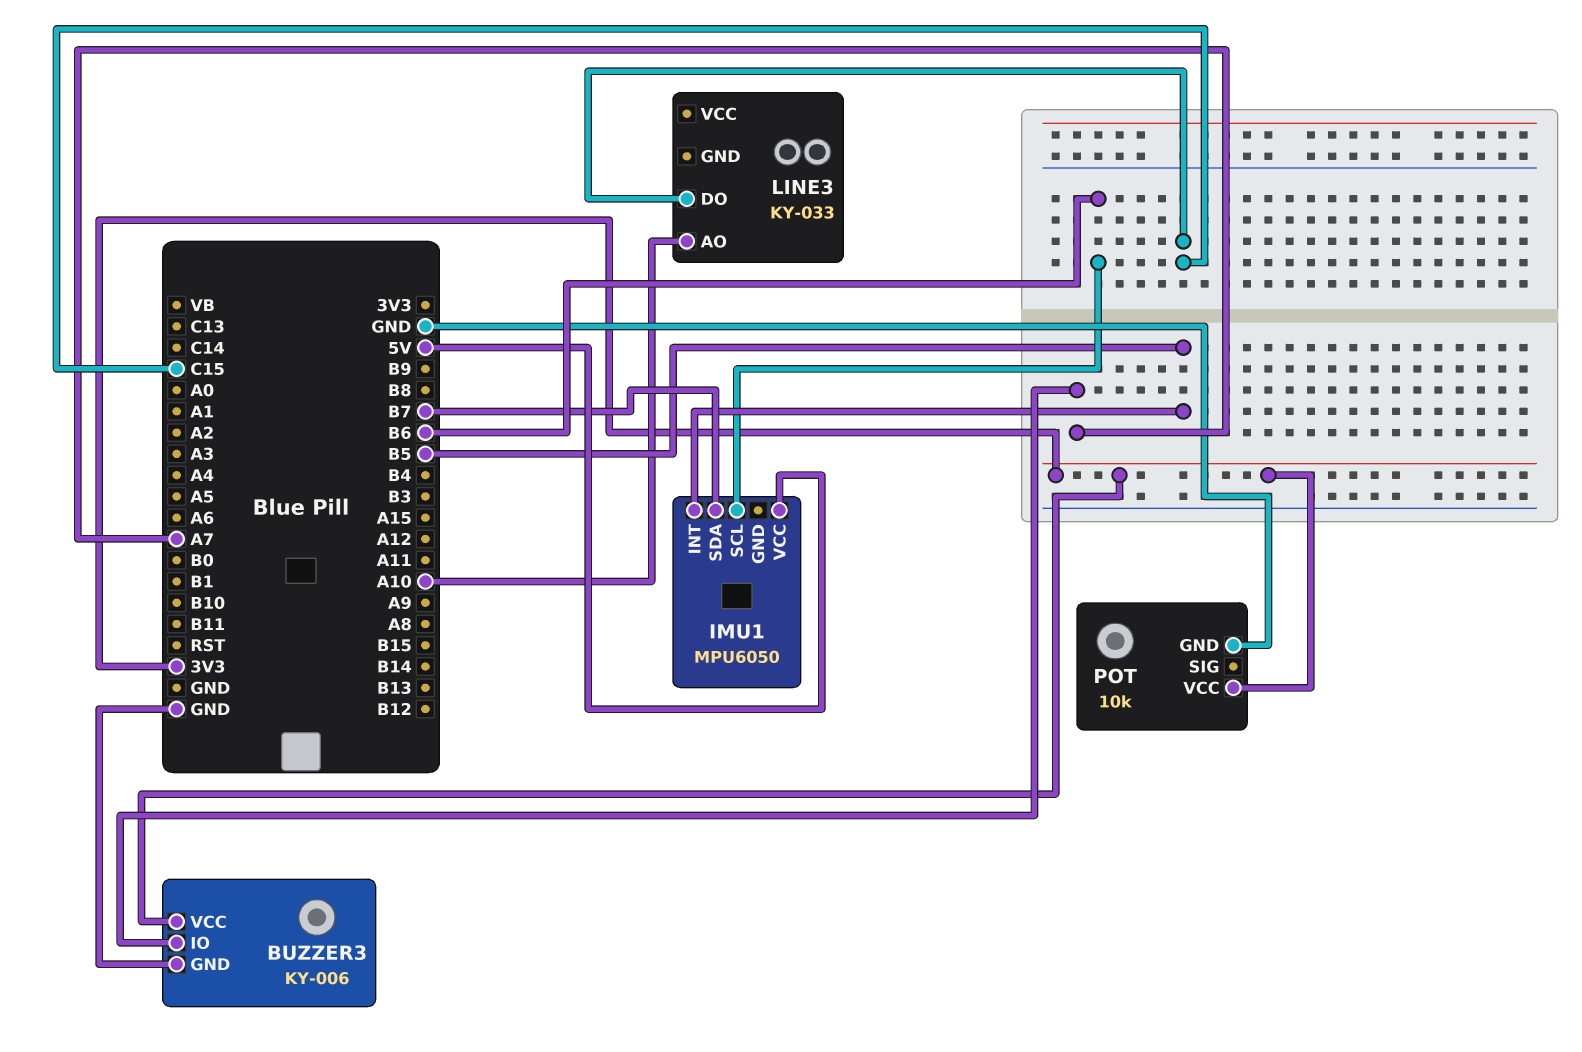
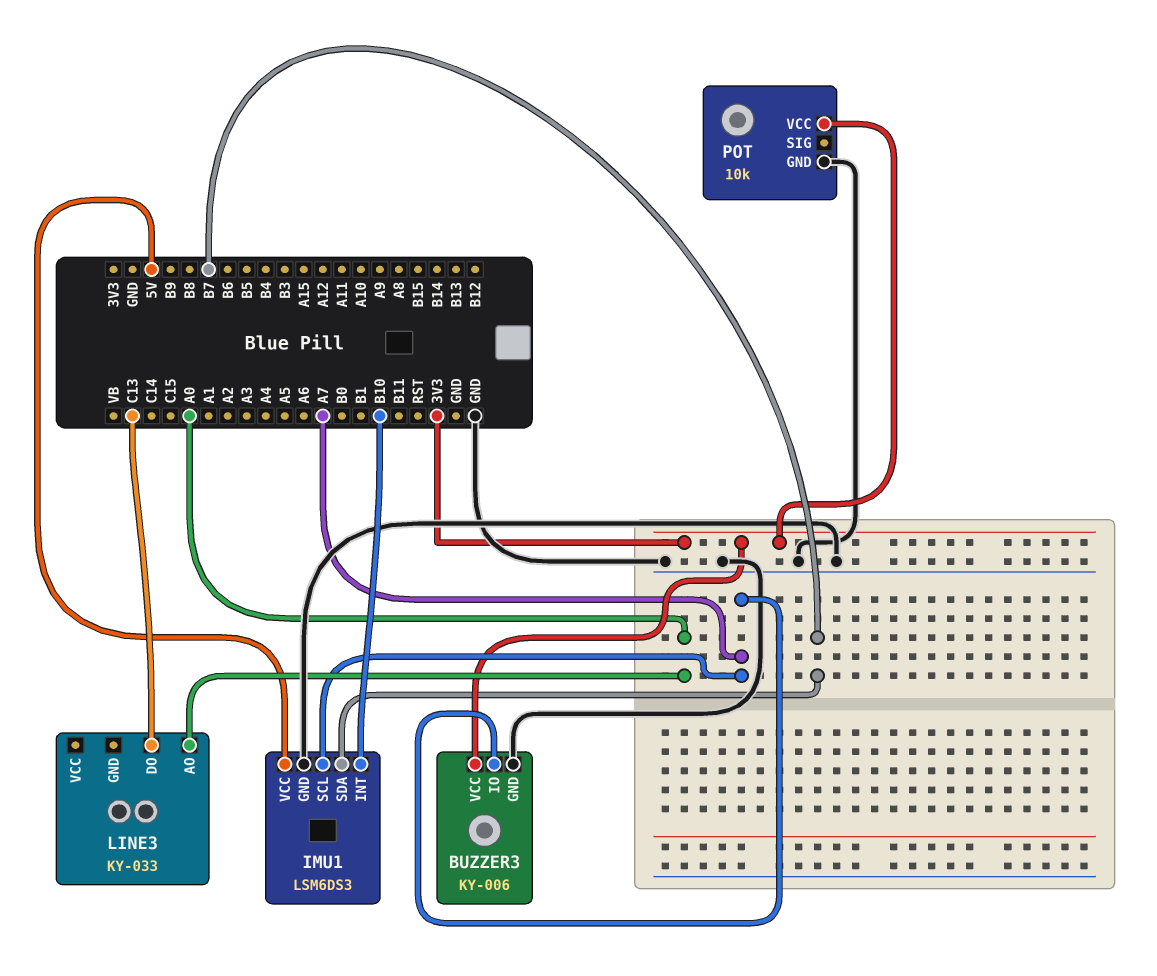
IMU1: MPU6050 -> LSM6DS3
IMU1 pin GND: none -> GND
IMU1 pin INT: B5 -> B10
IMU1 pin SCL: B6 -> A7
LINE3 pin AO: A10 -> A0
LINE3 pin DO: C15 -> C13

